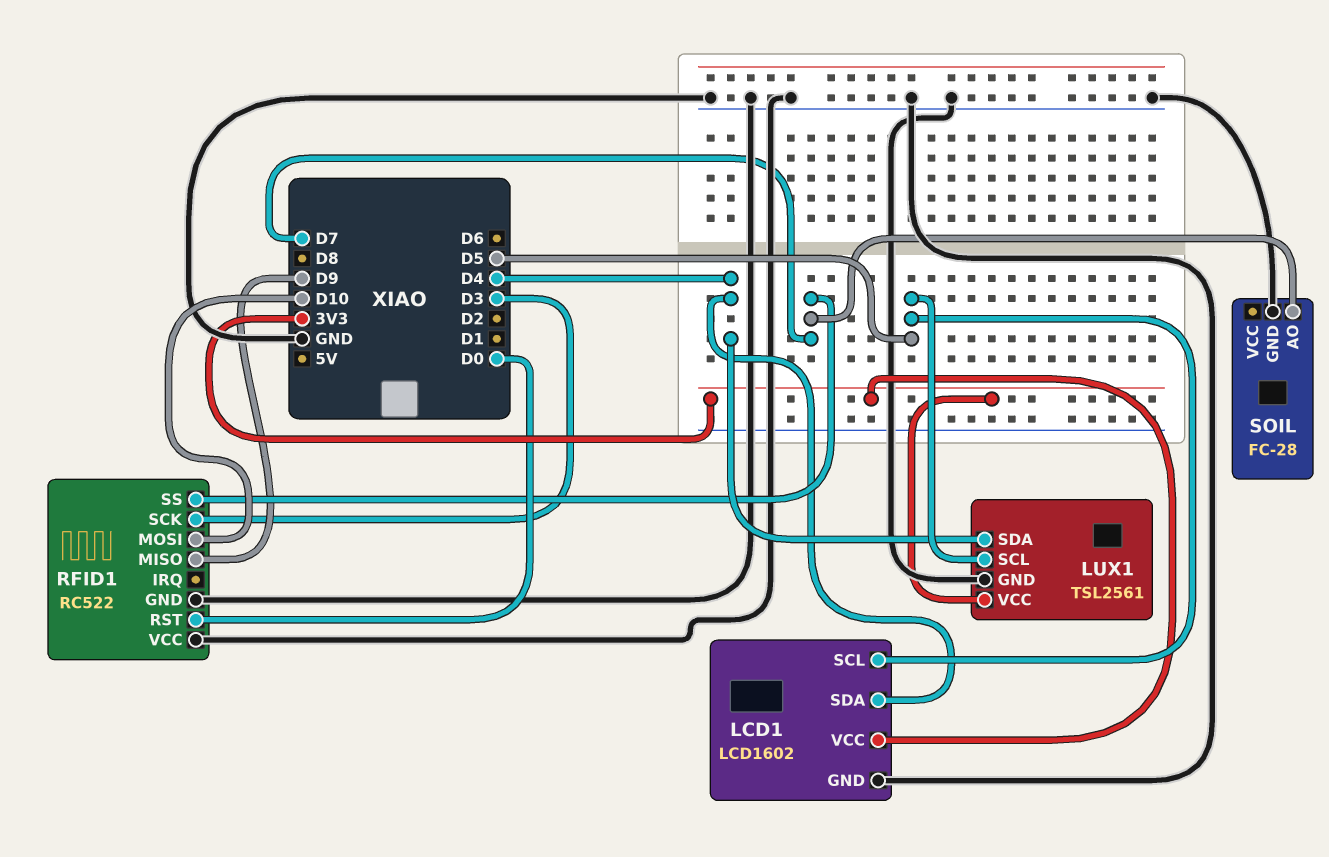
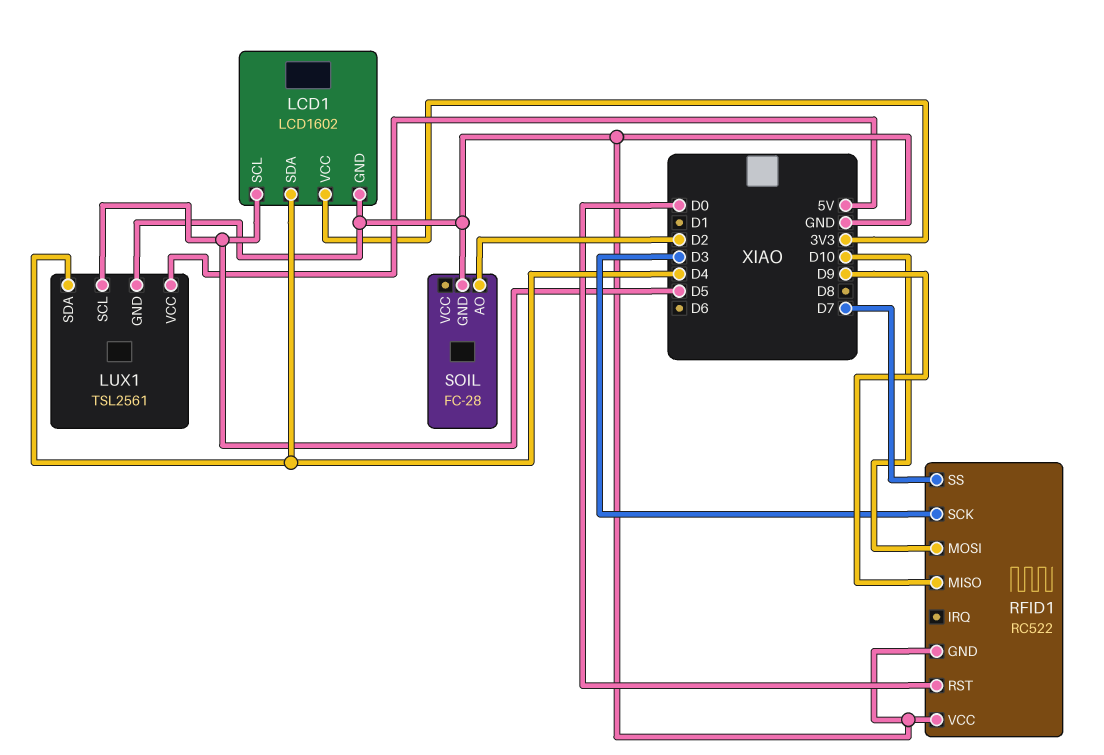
LUX1 pin VCC: 3V3 -> 5V
SOIL pin AO: D7 -> D2

